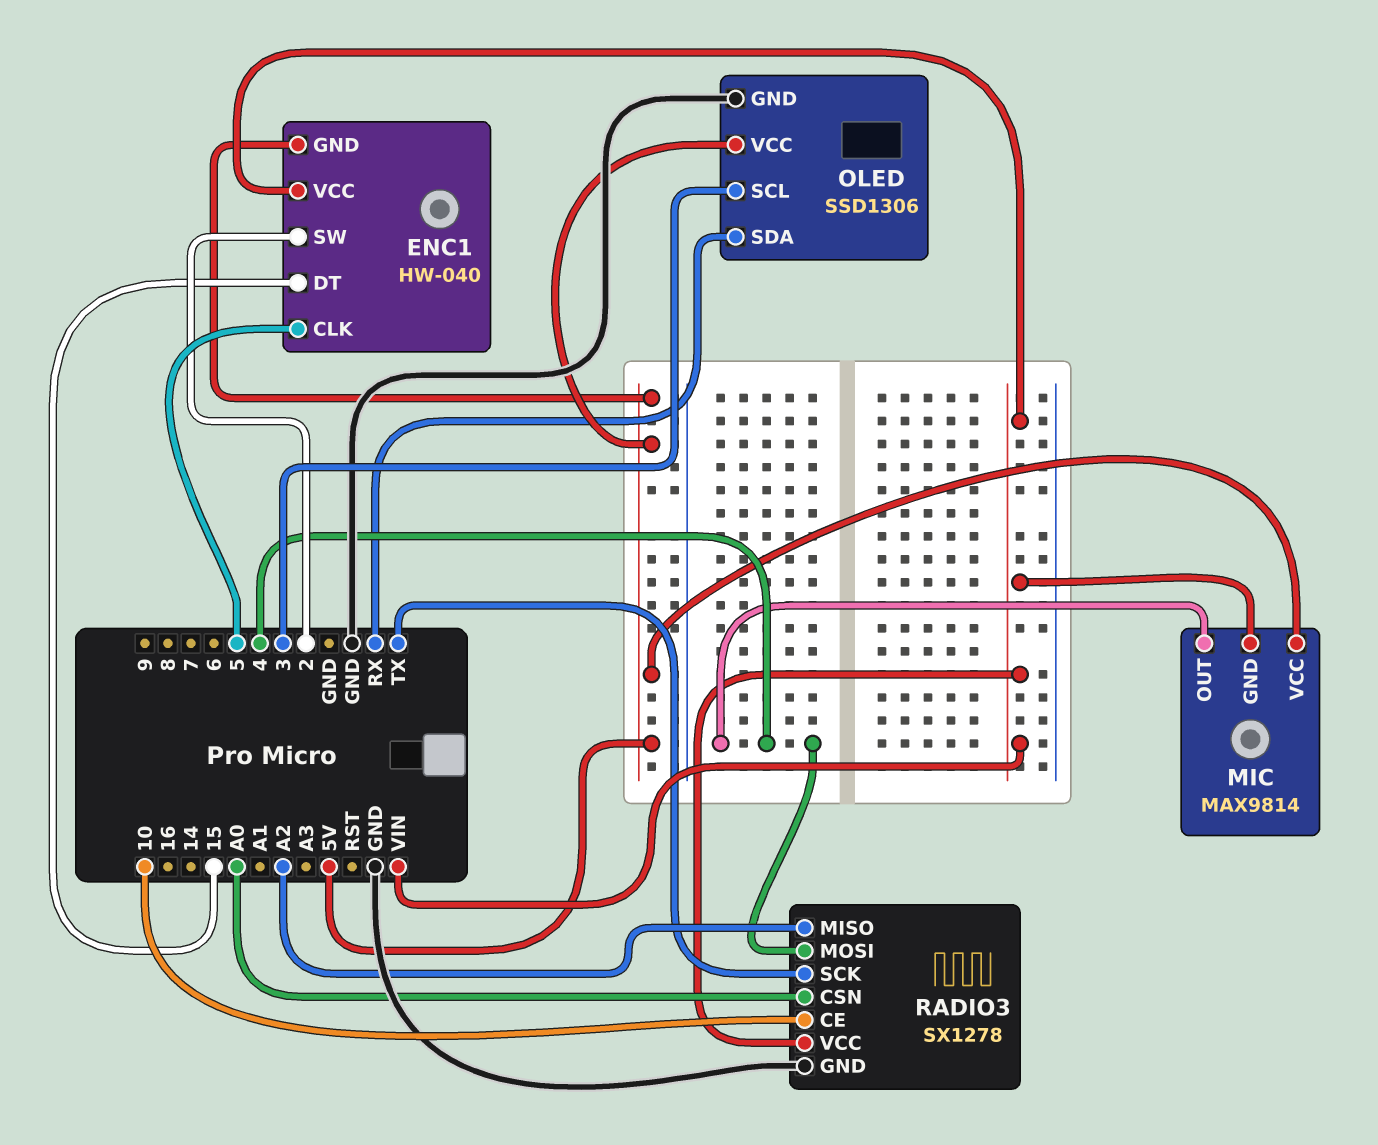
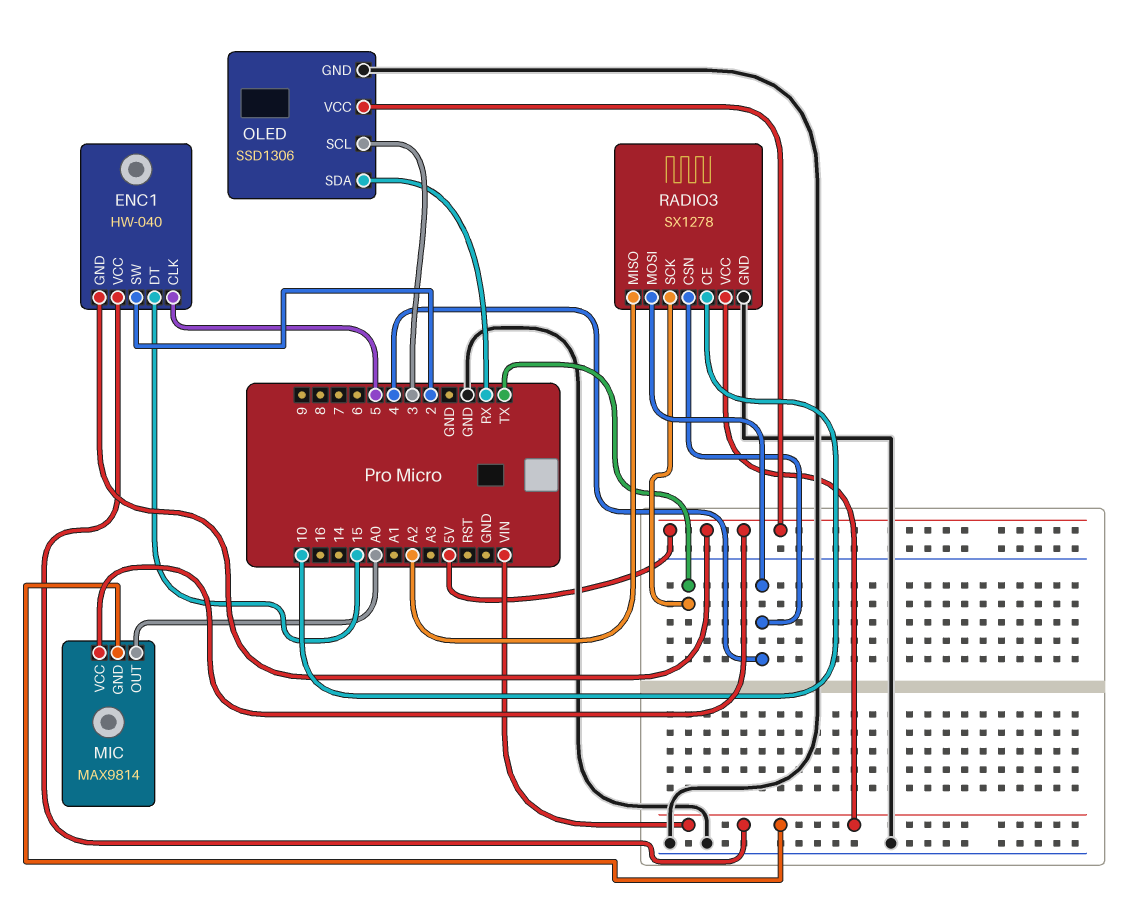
MIC pin OUT: 4 -> A0
RADIO3 pin CSN: A0 -> 4

